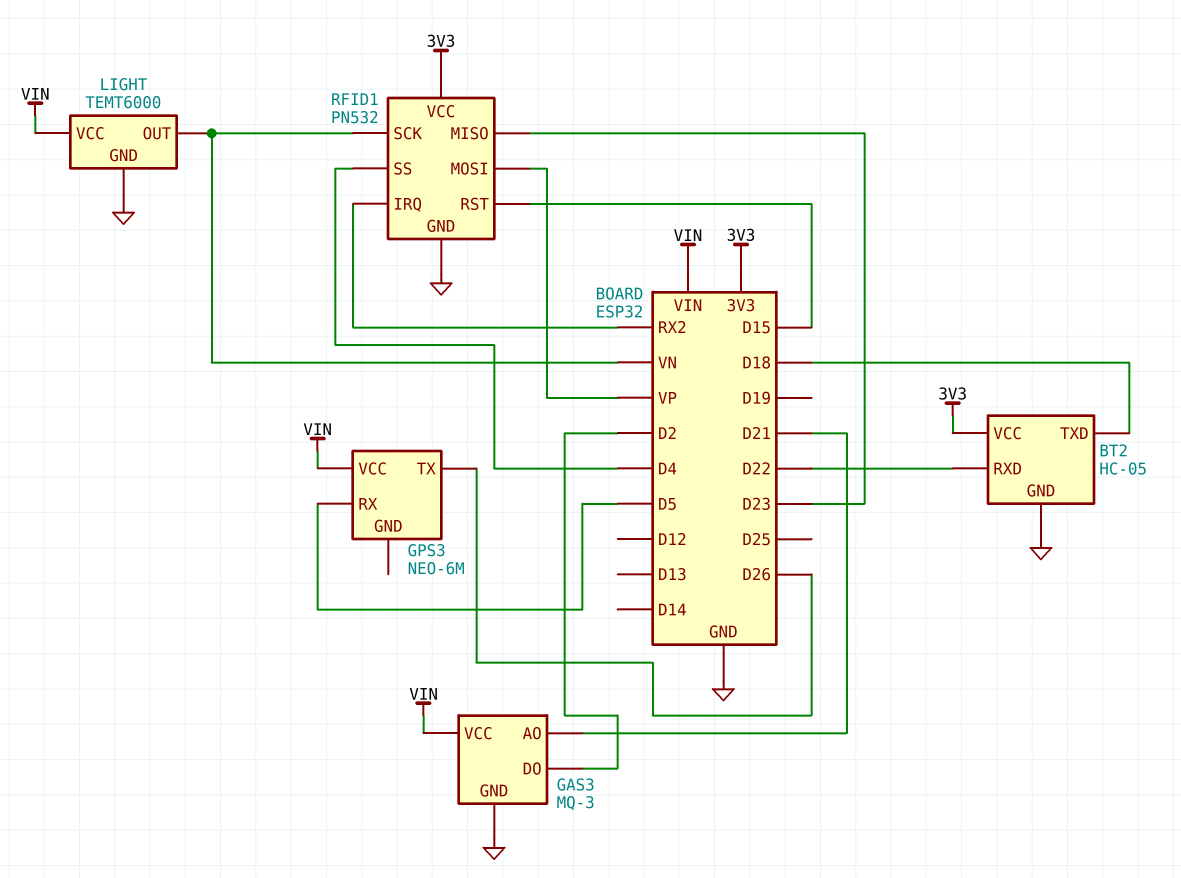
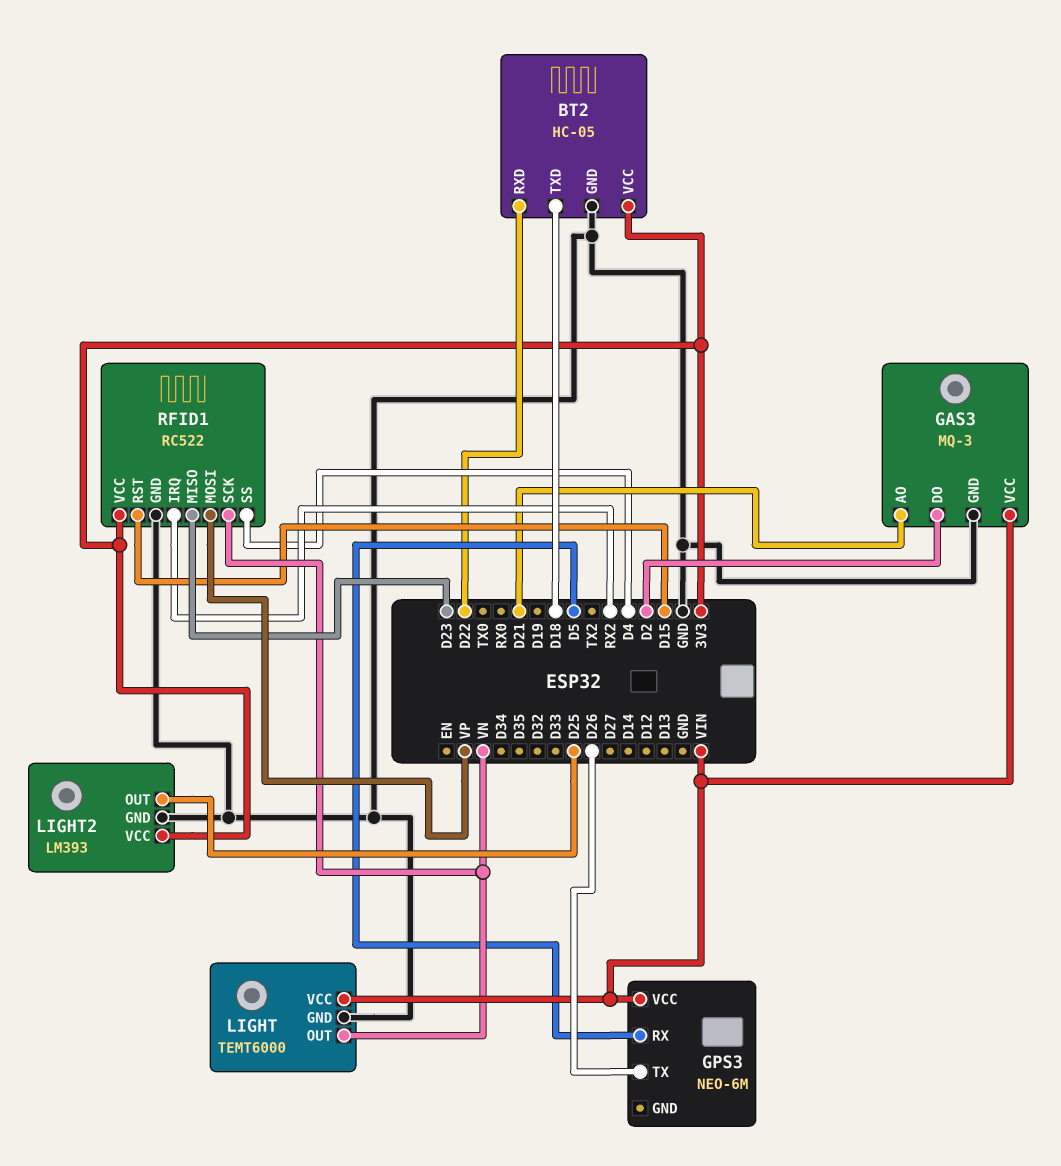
LIGHT2: none -> LM393
LIGHT2 pin GND: none -> GND
LIGHT2 pin OUT: none -> D25
LIGHT2 pin VCC: none -> 3V3
RFID1: PN532 -> RC522

